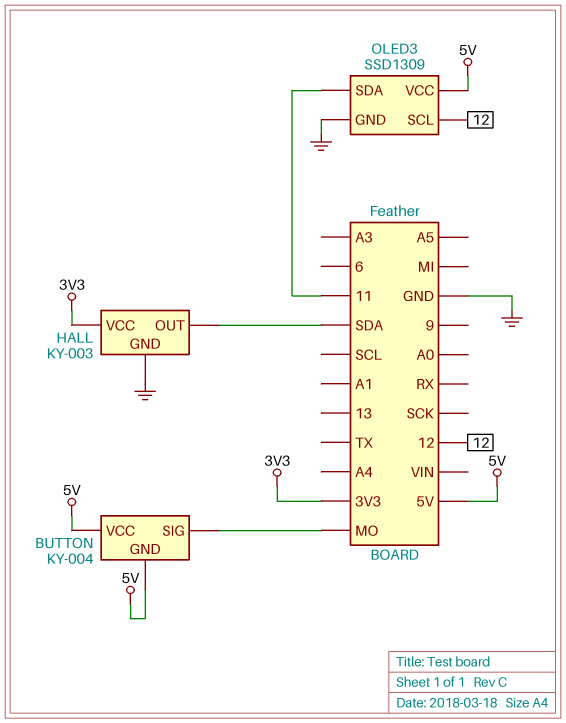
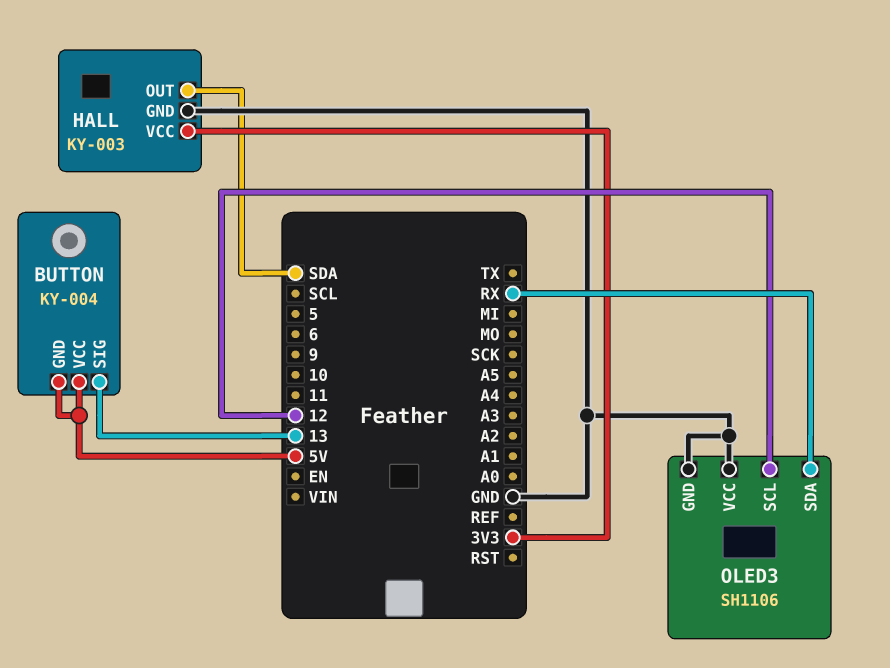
BUTTON pin SIG: MO -> 13
OLED3: SSD1309 -> SH1106
OLED3 pin SDA: 11 -> RX
OLED3 pin VCC: 5V -> GND

